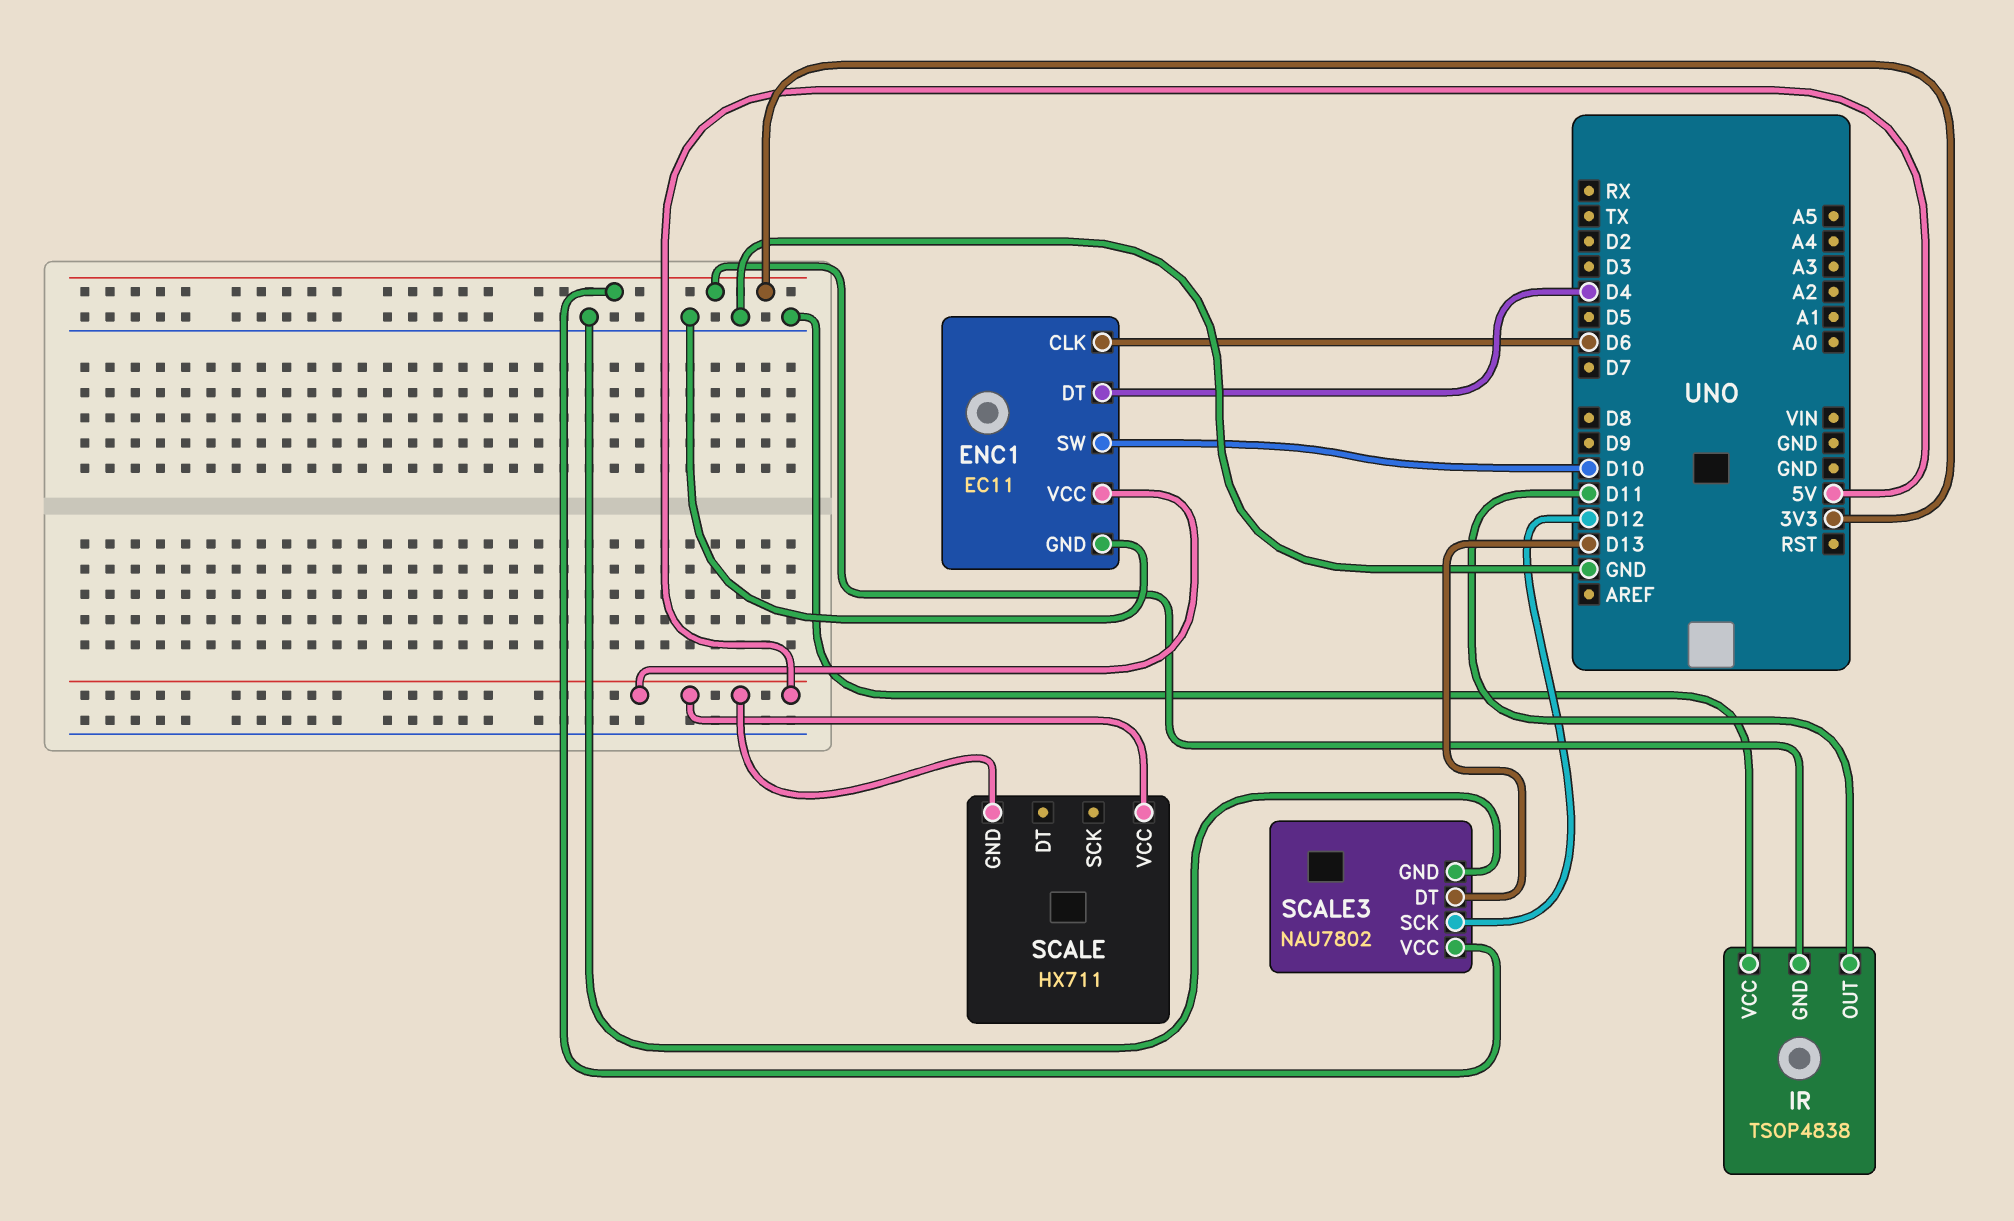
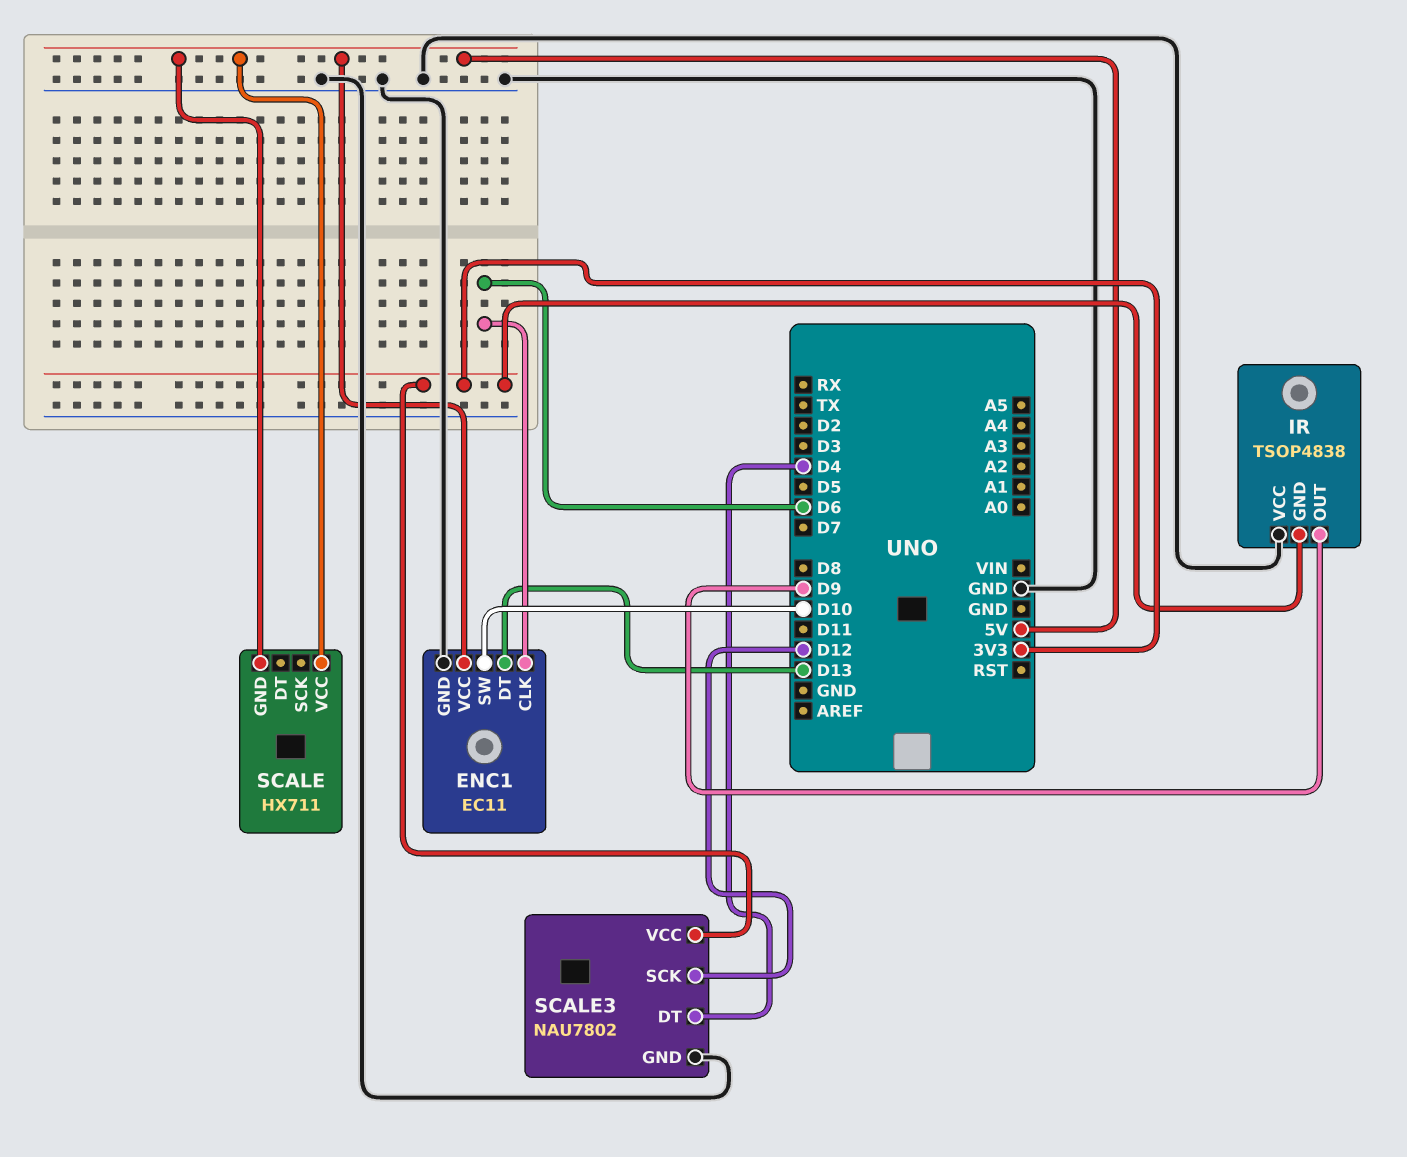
ENC1 pin DT: D4 -> D13
IR pin OUT: D11 -> D9
SCALE3 pin DT: D13 -> D4

